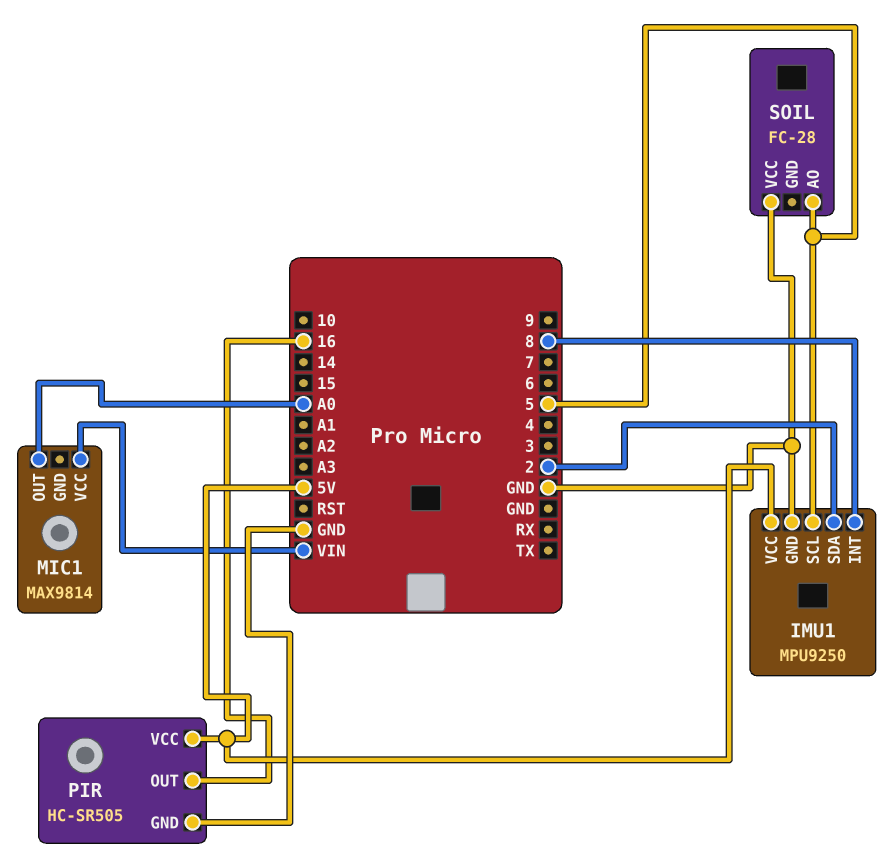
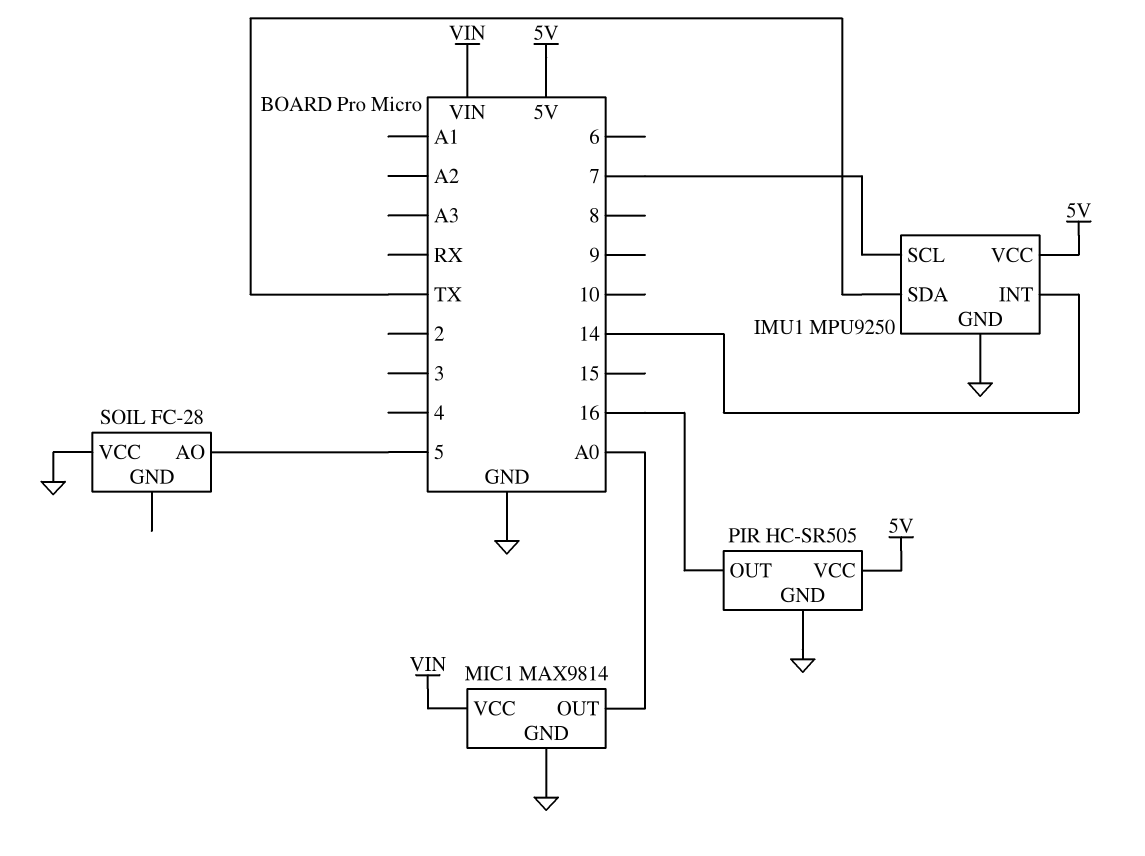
IMU1 pin INT: 8 -> 14
IMU1 pin SCL: 5 -> 7
IMU1 pin SDA: 2 -> TX
MIC1 pin GND: none -> GND

